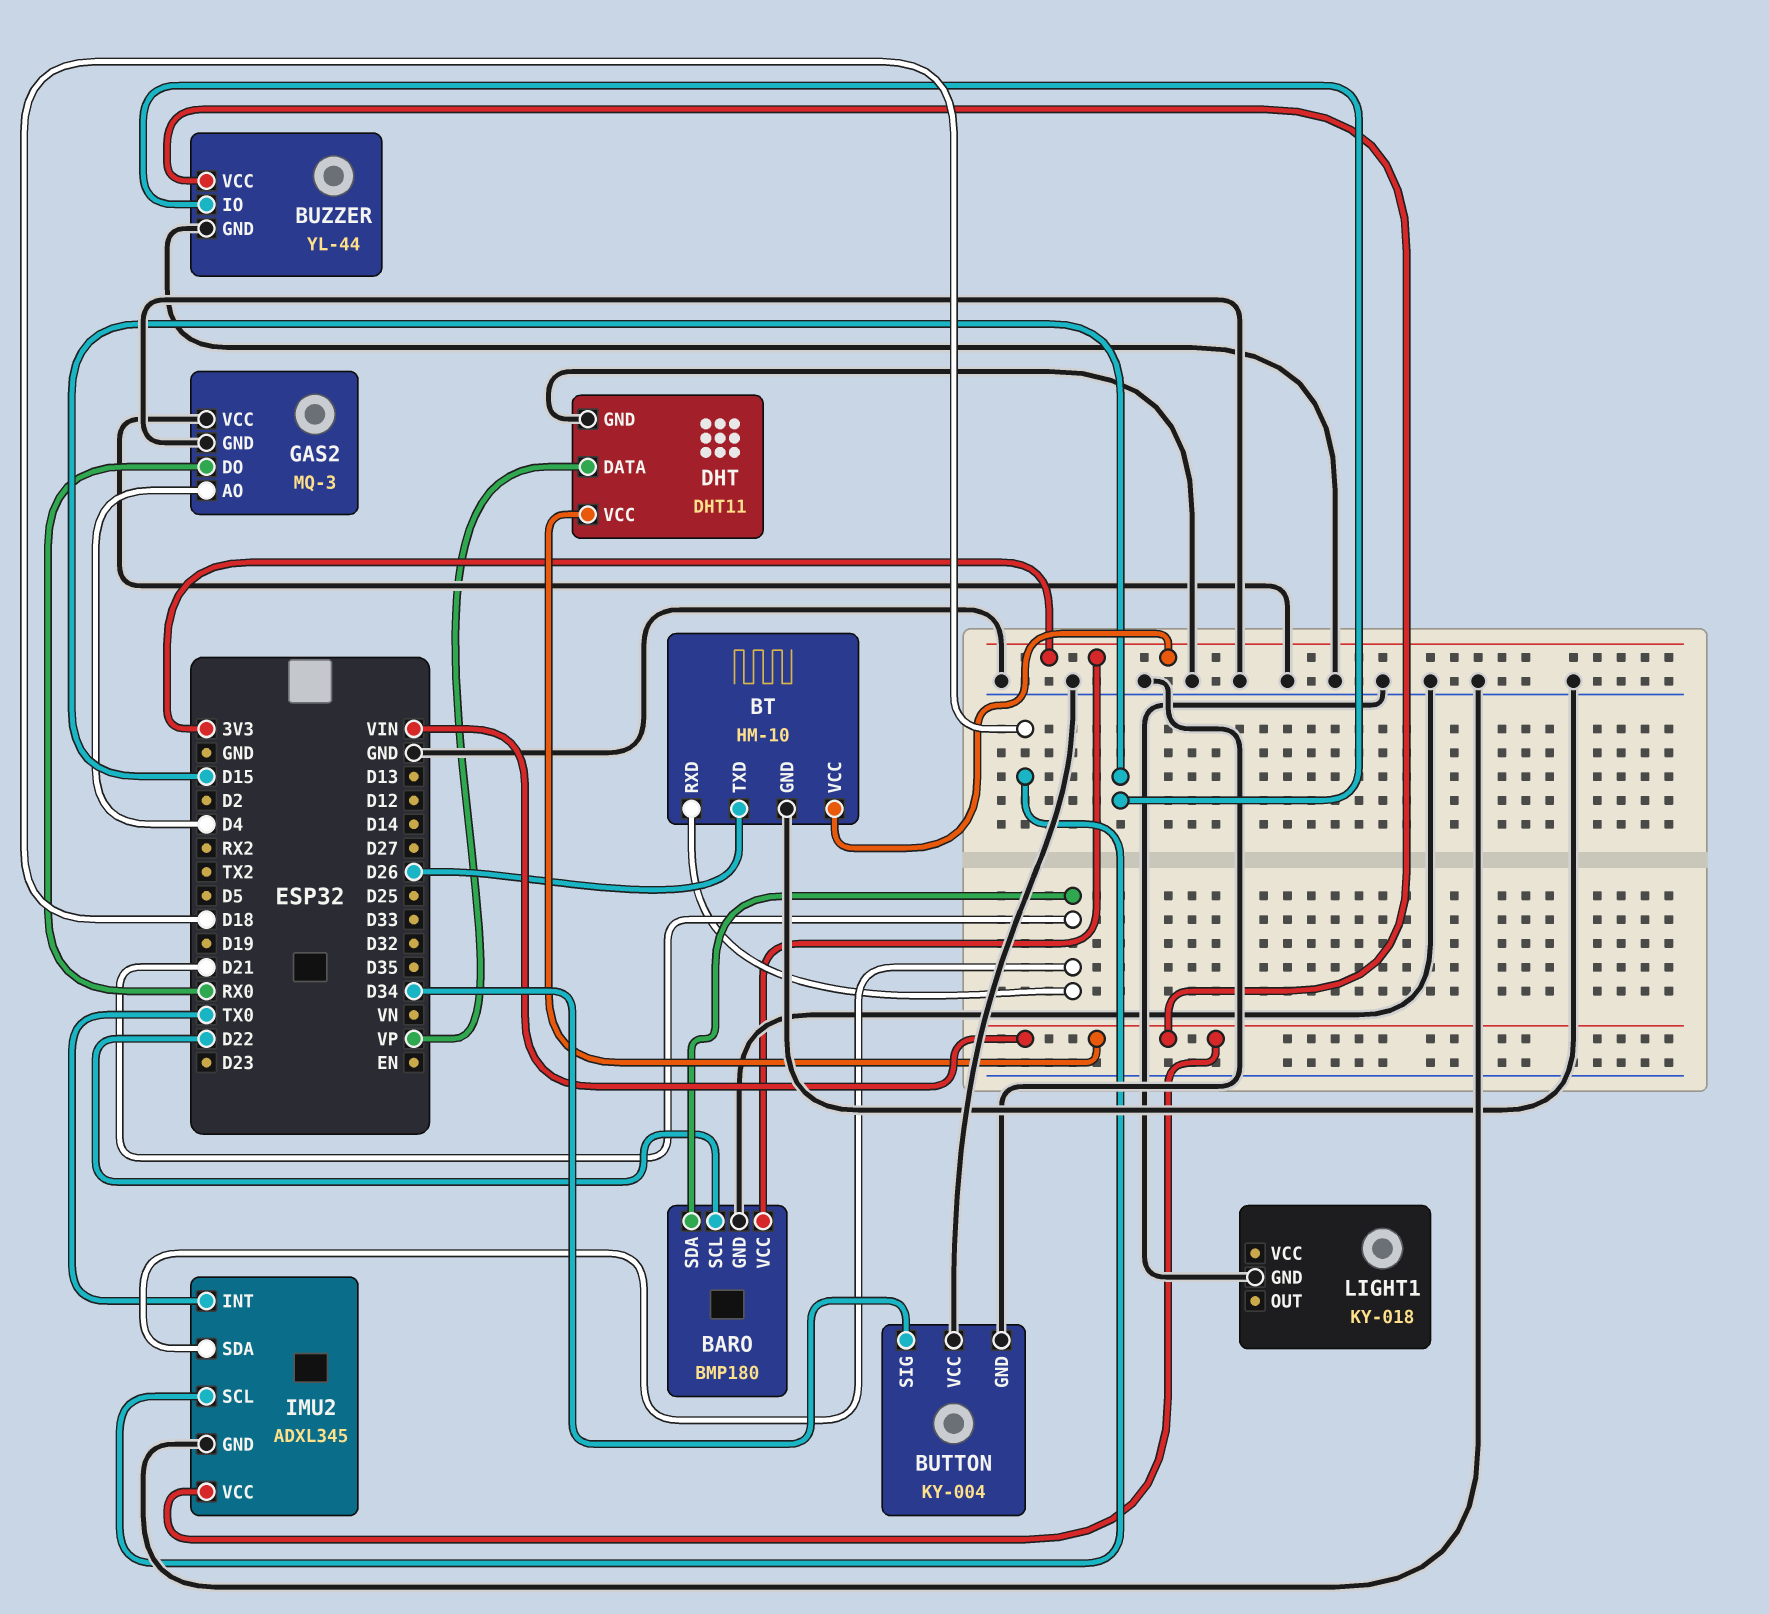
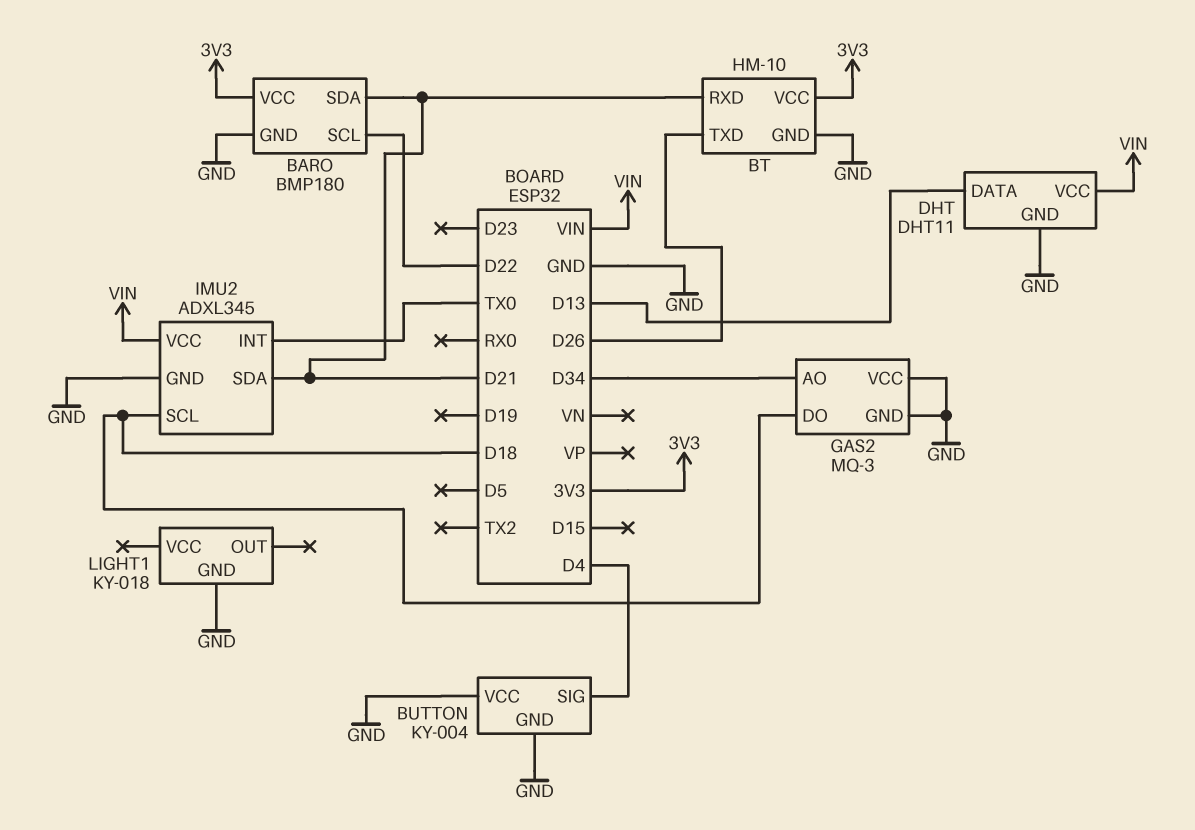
BUTTON pin SIG: D34 -> D4
BUZZER: YL-44 -> none
BUZZER pin GND: GND -> none
BUZZER pin IO: D15 -> none
BUZZER pin VCC: VIN -> none
DHT pin DATA: VP -> D13
GAS2 pin AO: D4 -> D34
GAS2 pin DO: RX0 -> D18

